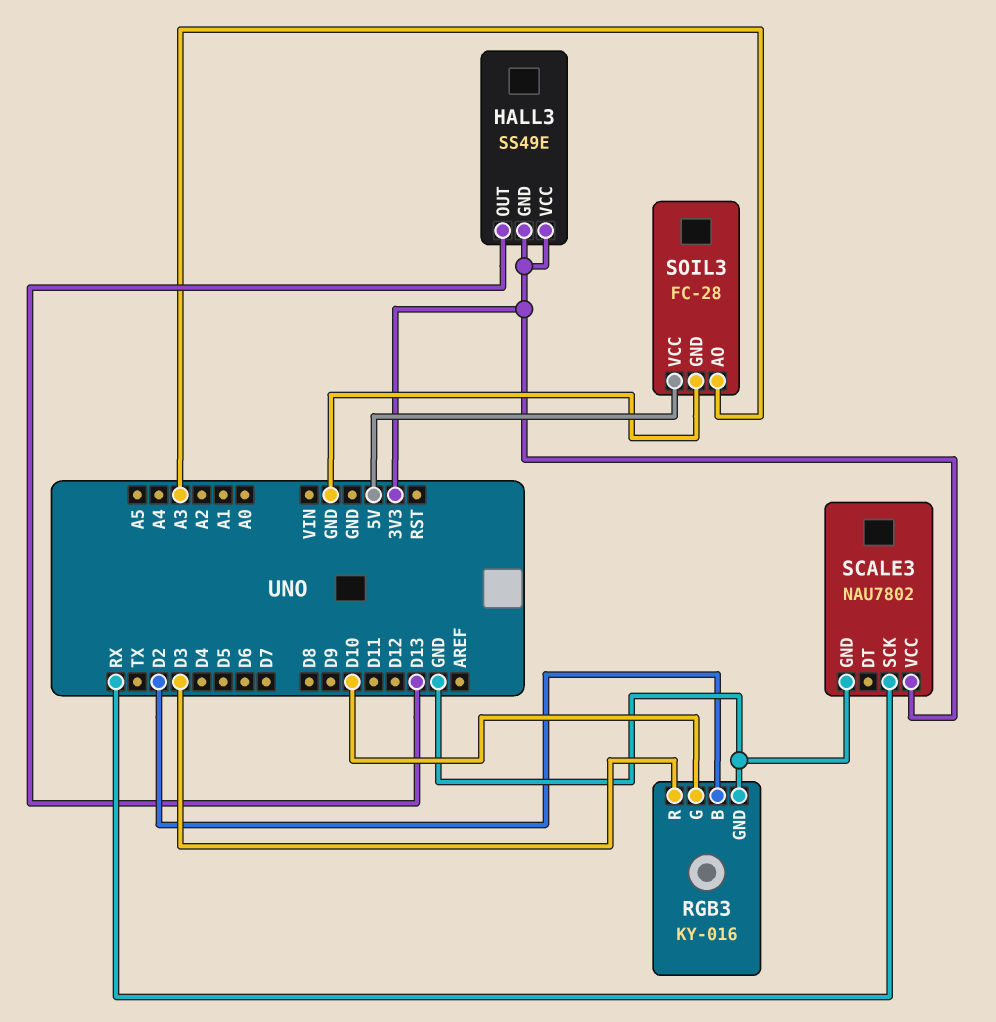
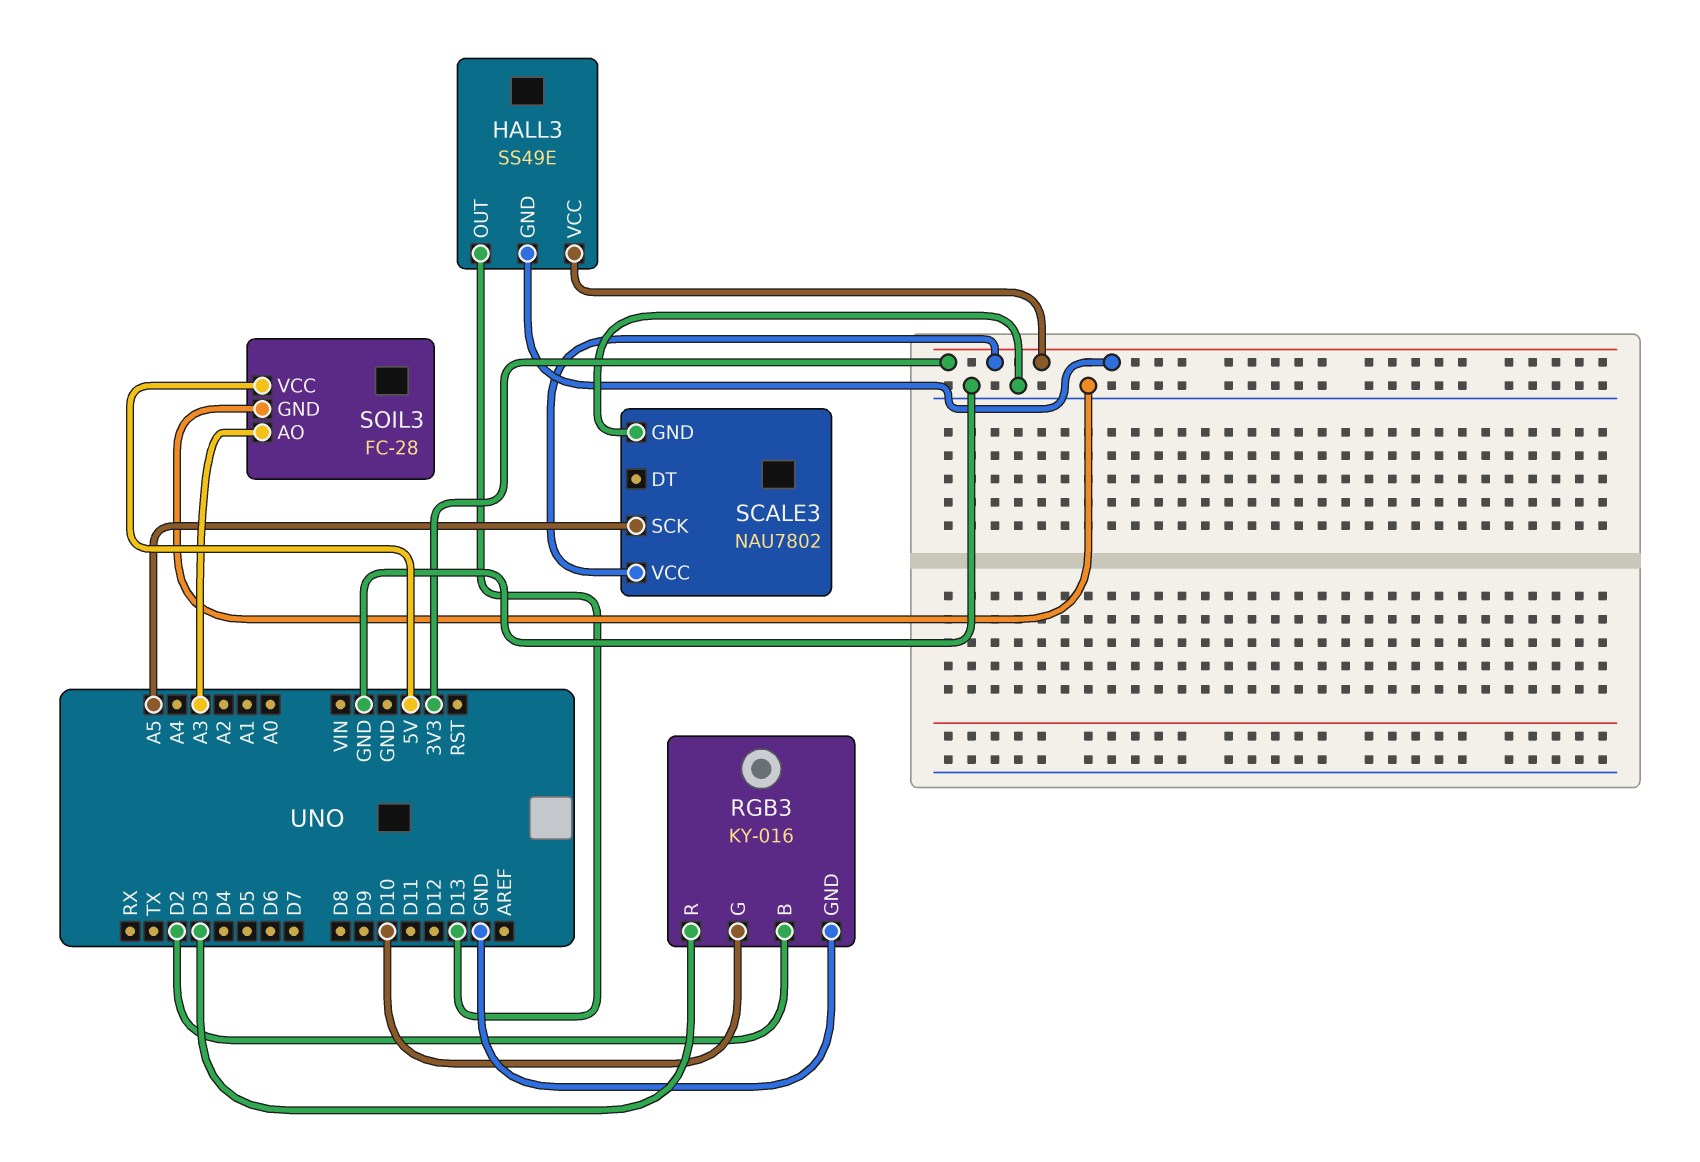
SCALE3 pin SCK: RX -> A5

